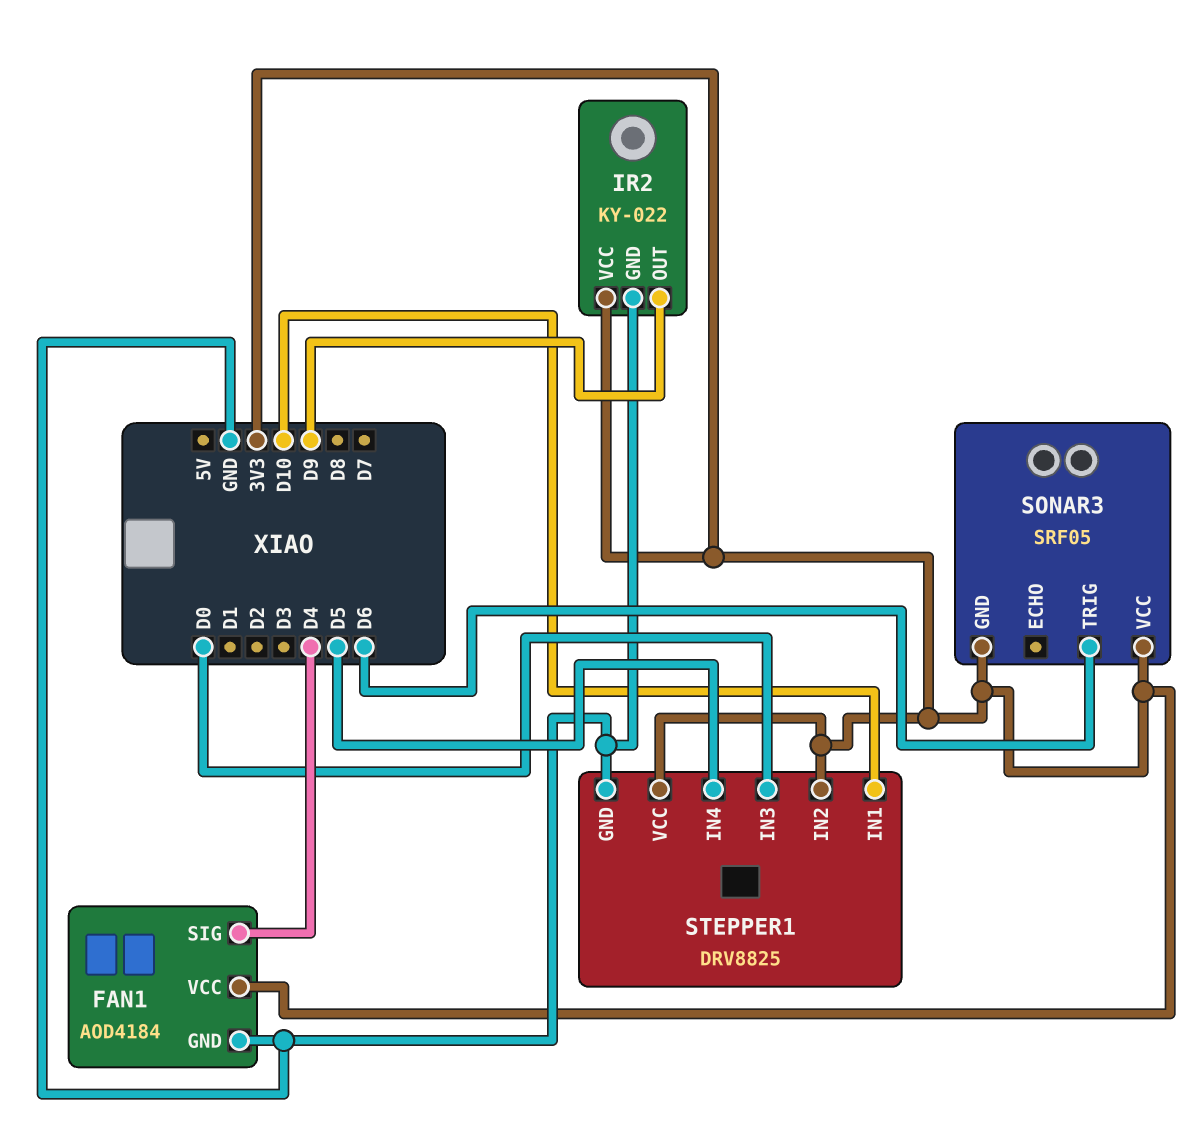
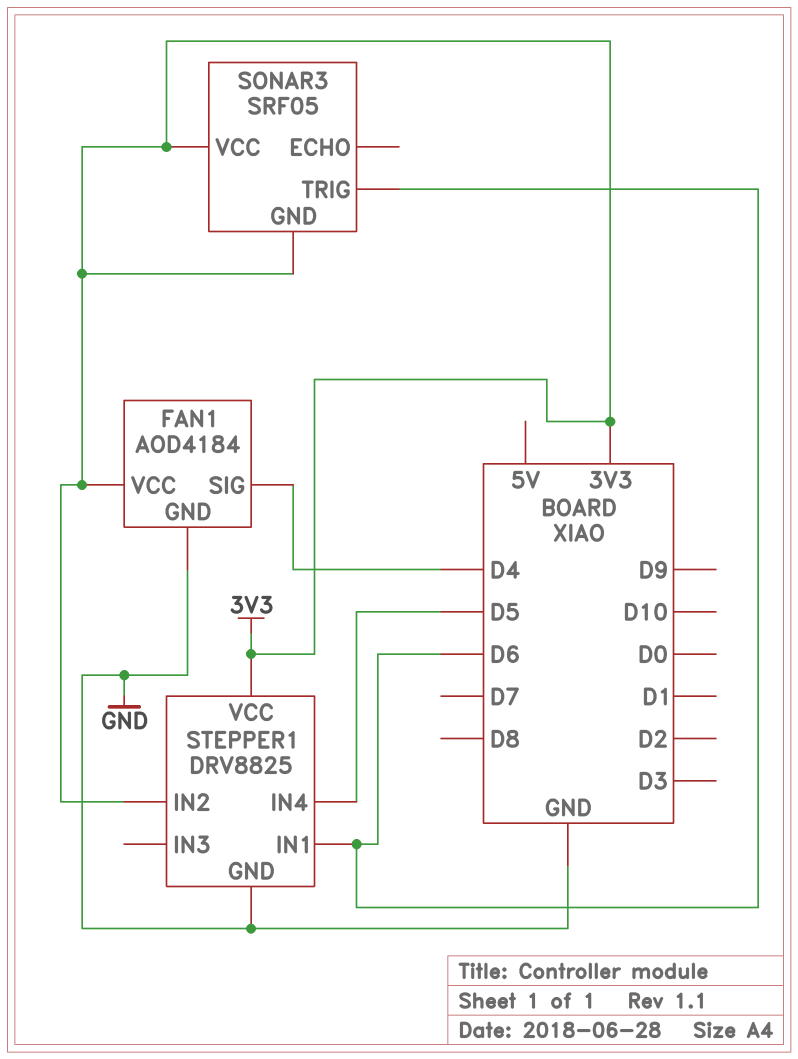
IR2: KY-022 -> none
IR2 pin GND: GND -> none
IR2 pin OUT: D9 -> none
IR2 pin VCC: 3V3 -> none
STEPPER1 pin IN1: D10 -> D6
STEPPER1 pin IN3: D0 -> none

